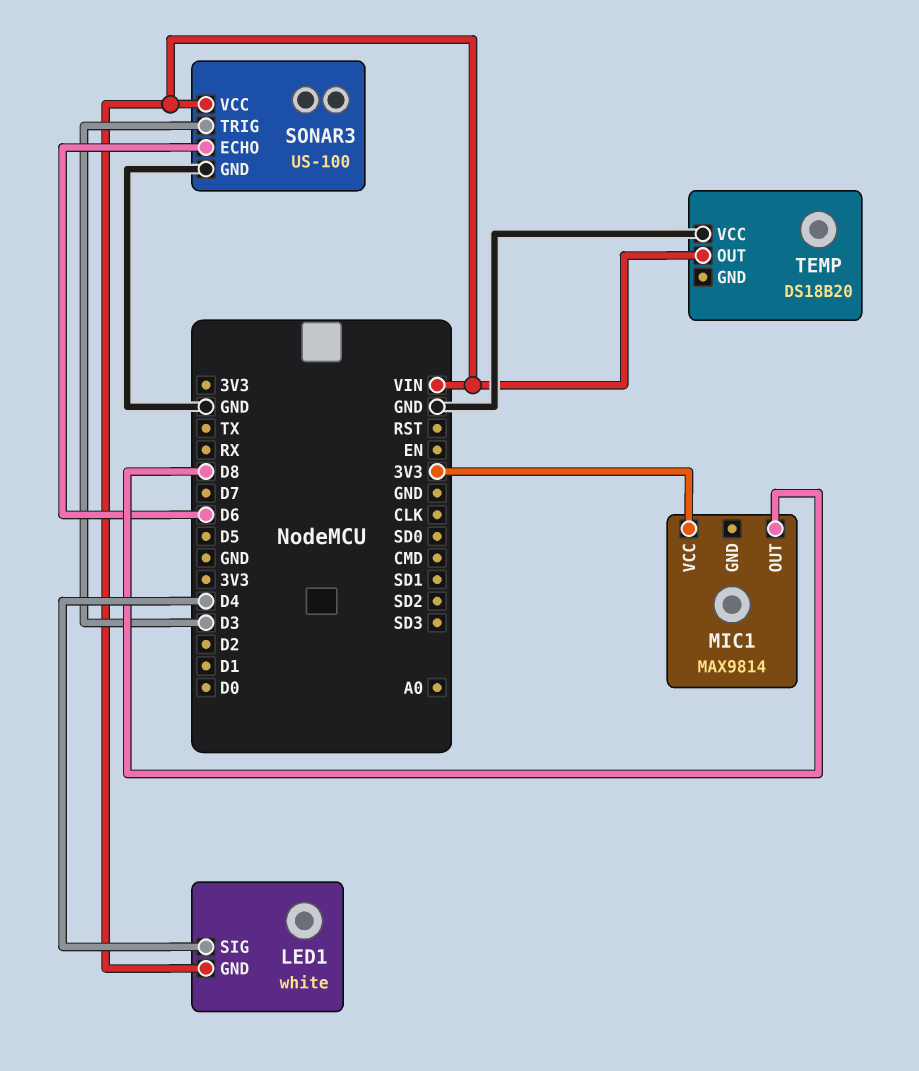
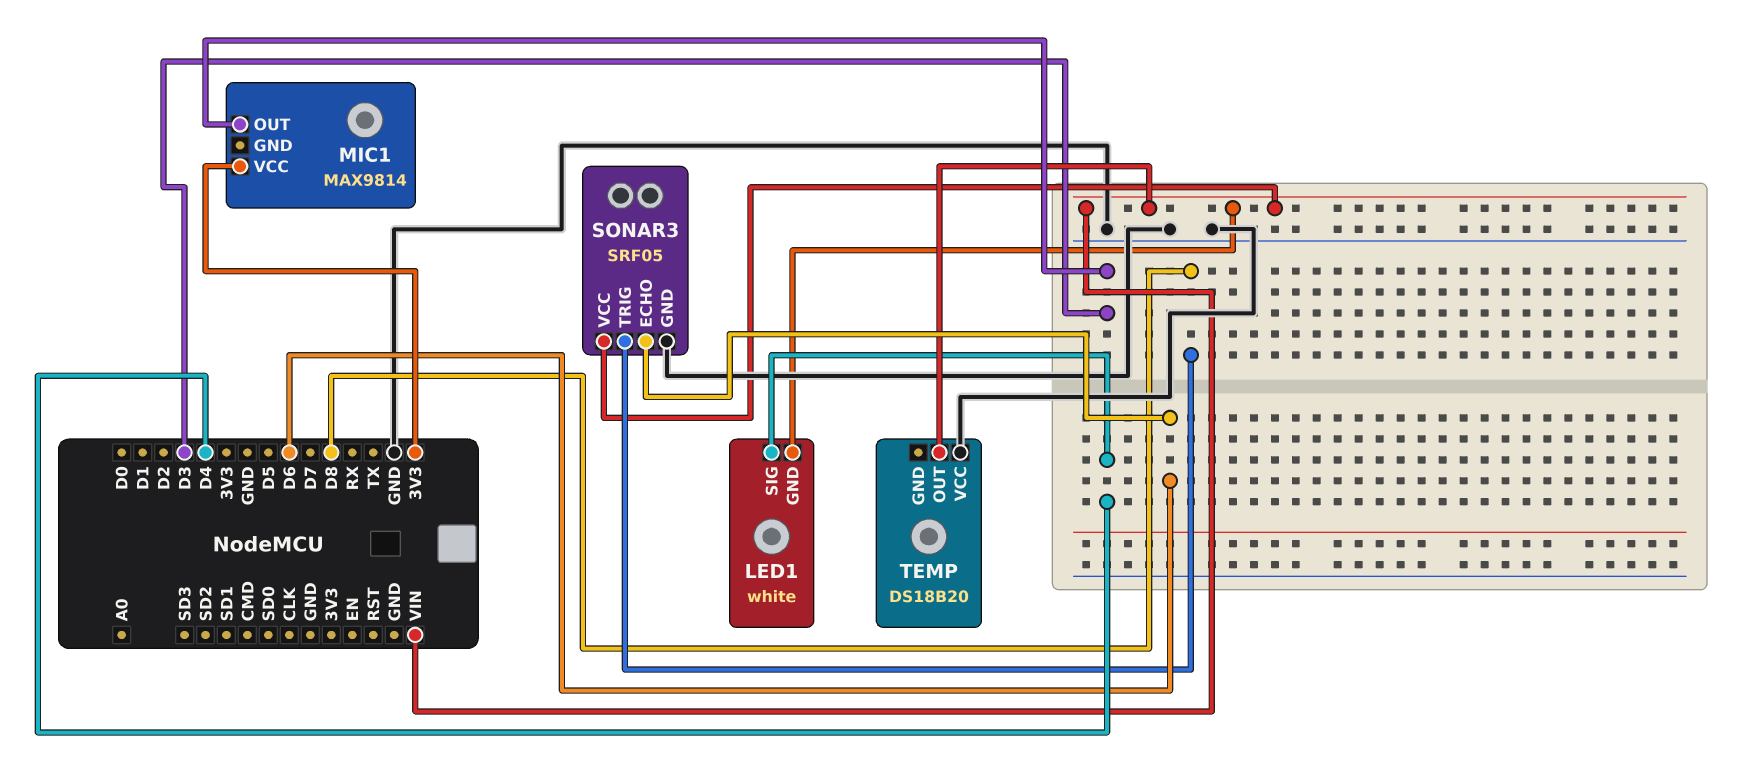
MIC1 pin OUT: D8 -> D3
SONAR3: US-100 -> SRF05
SONAR3 pin TRIG: D3 -> D8

